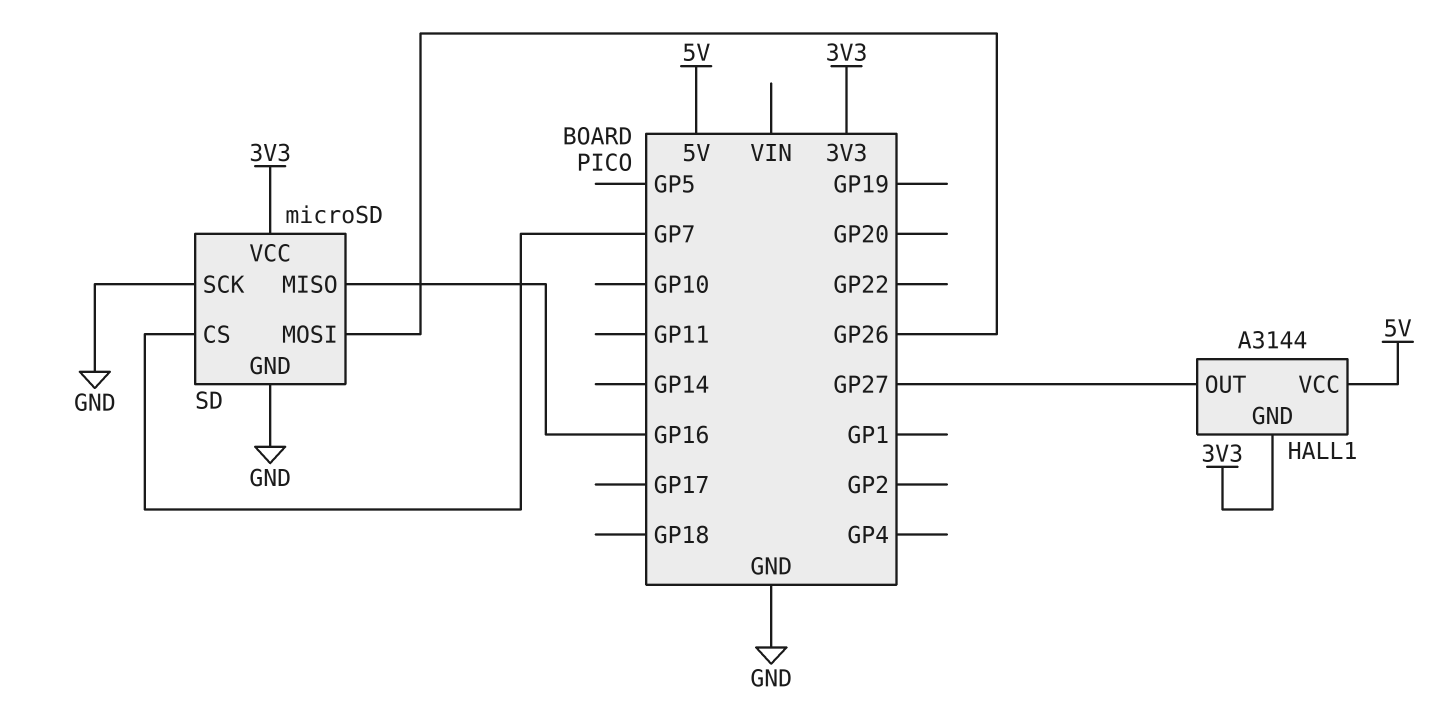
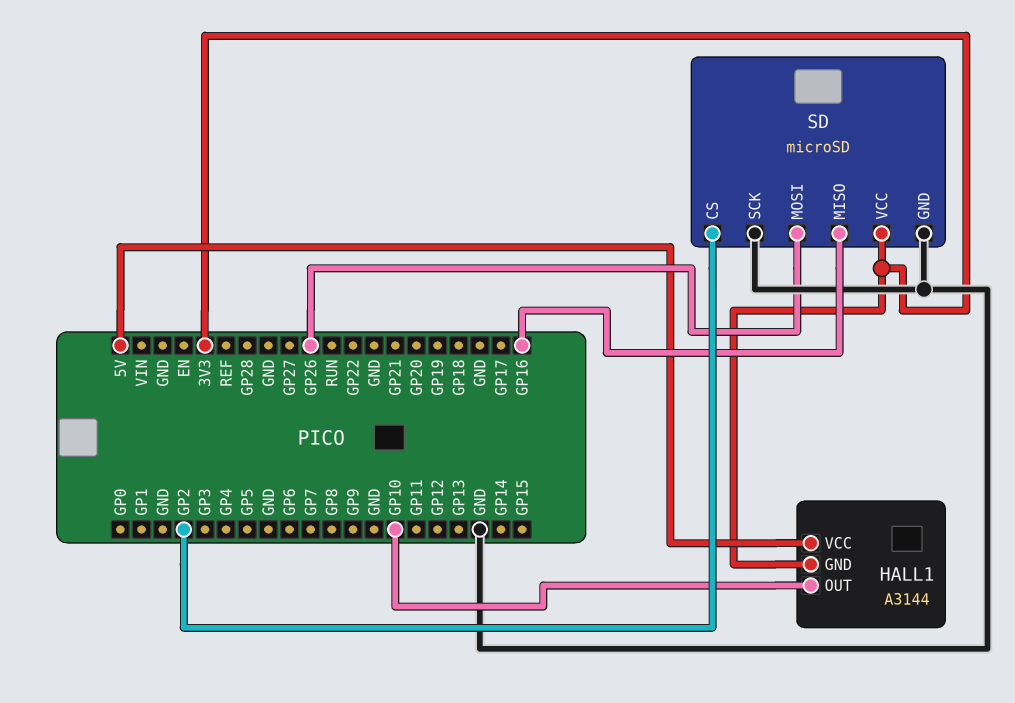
HALL1 pin OUT: GP27 -> GP10
SD pin CS: GP7 -> GP2

